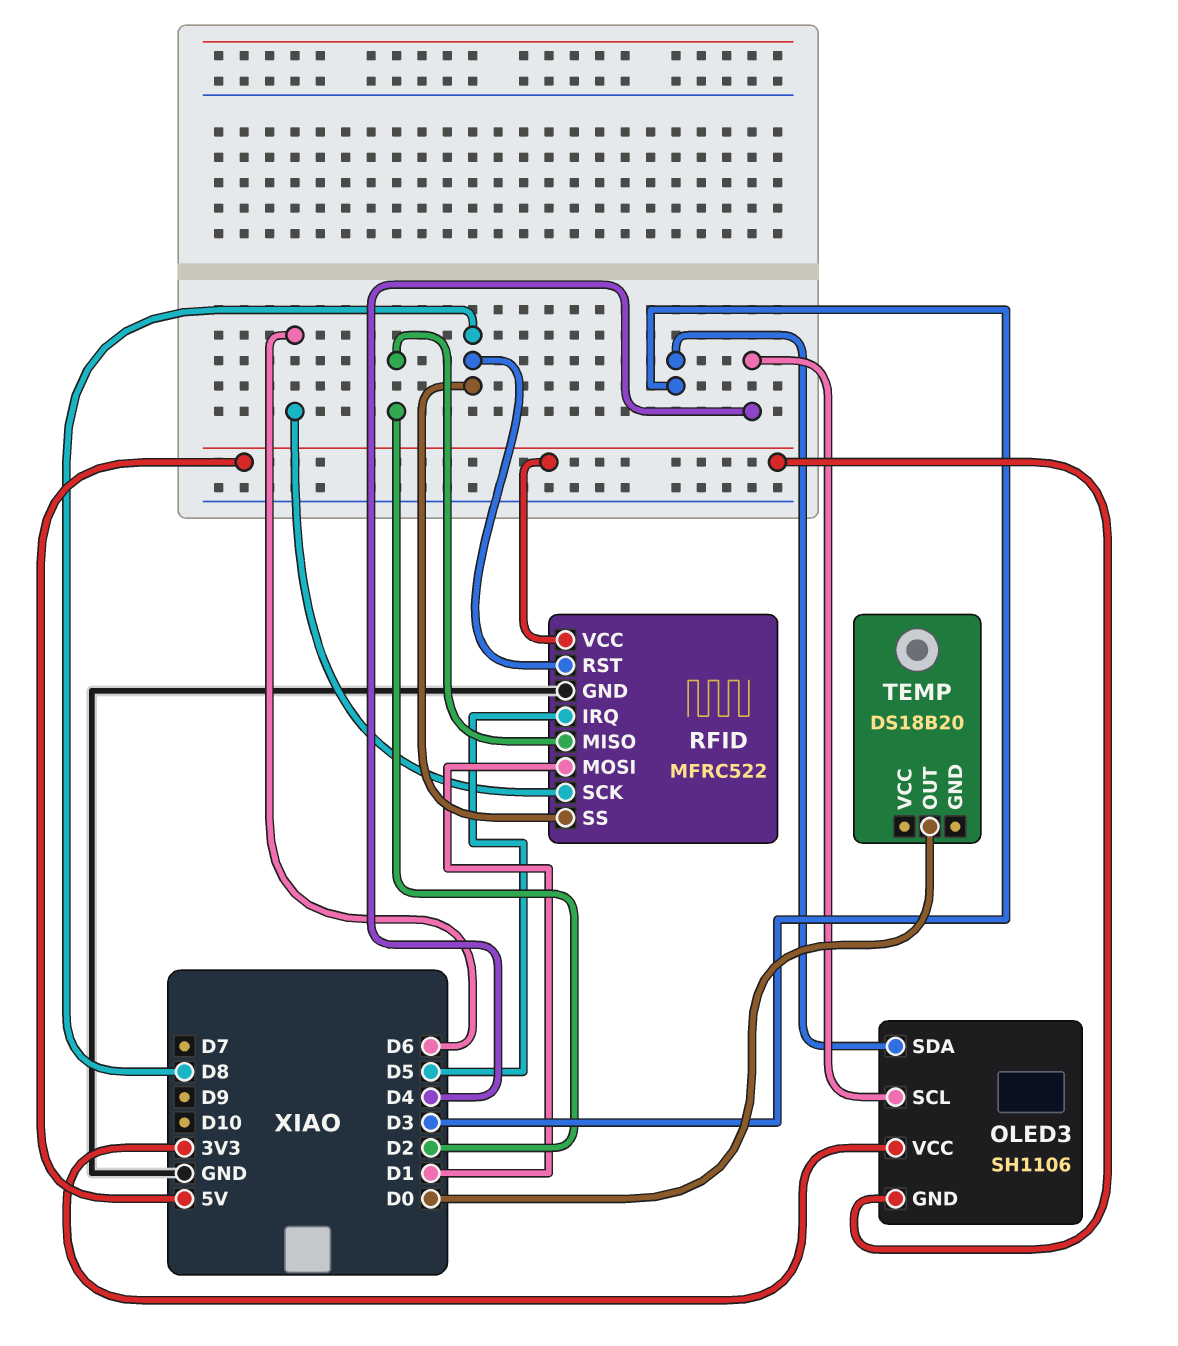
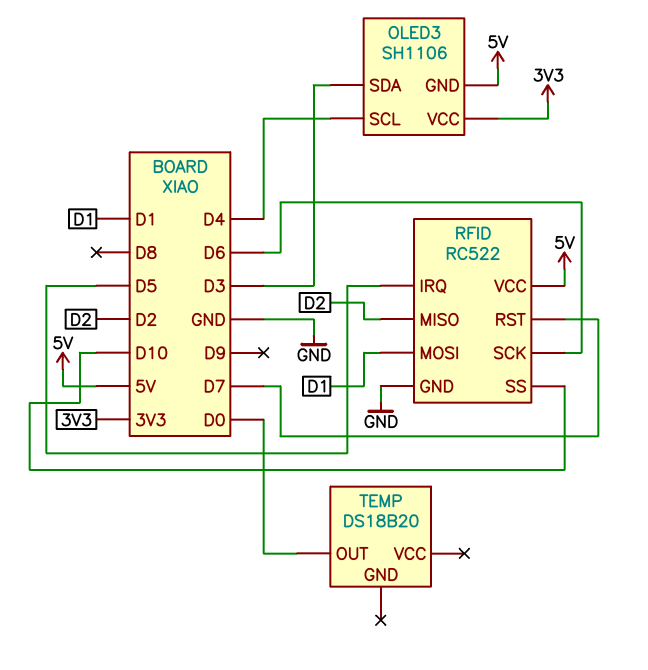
RFID: MFRC522 -> RC522
RFID pin RST: D8 -> D7
RFID pin SS: D8 -> D10

